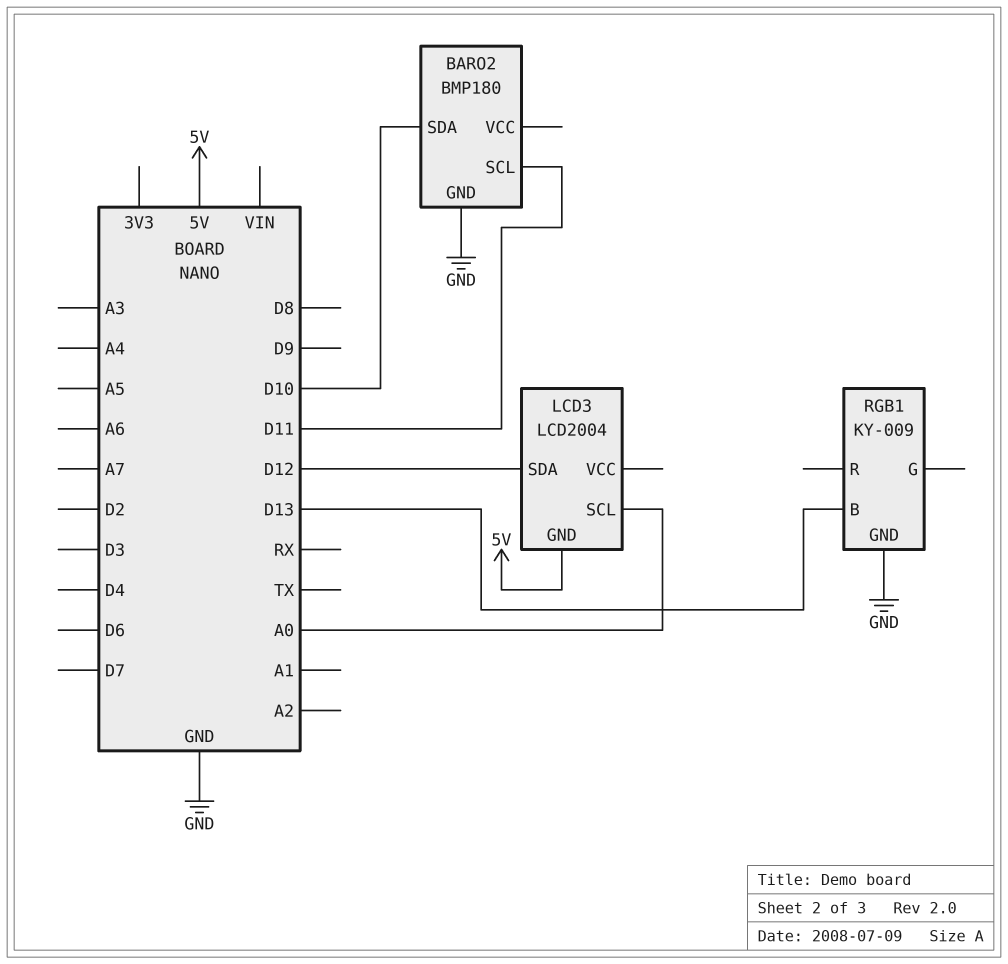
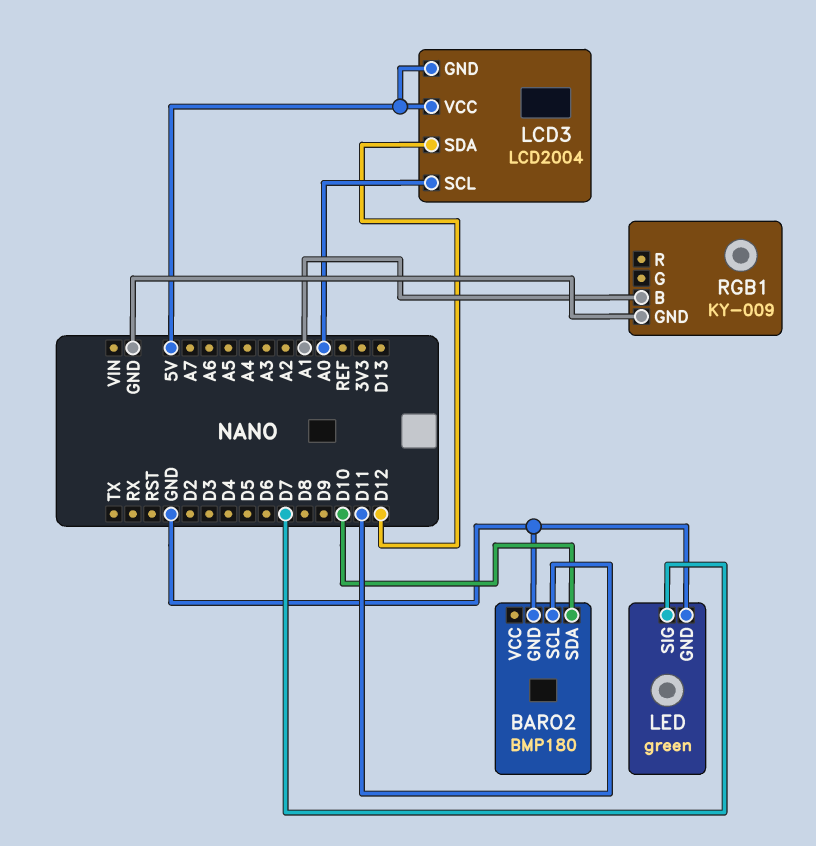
LCD3 pin VCC: none -> 5V
LED: none -> green
LED pin GND: none -> GND
LED pin SIG: none -> D7
RGB1 pin B: D13 -> A1

